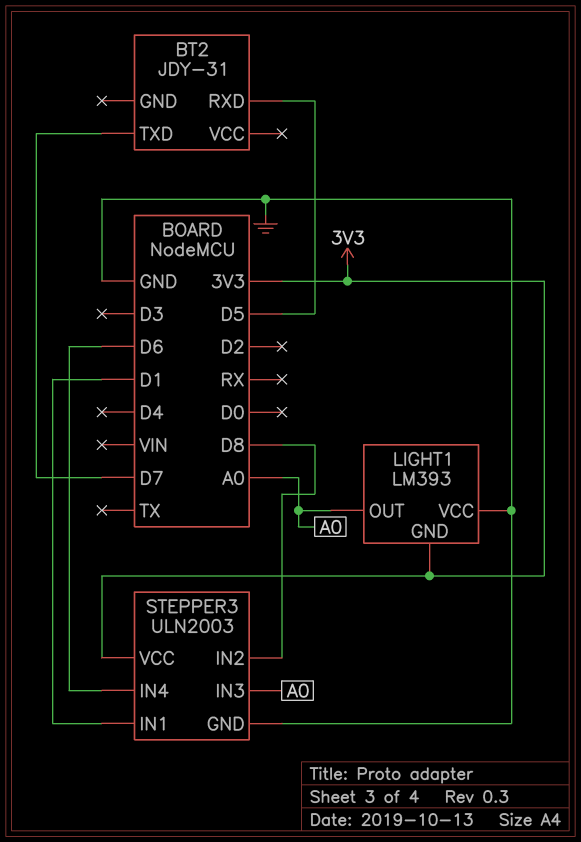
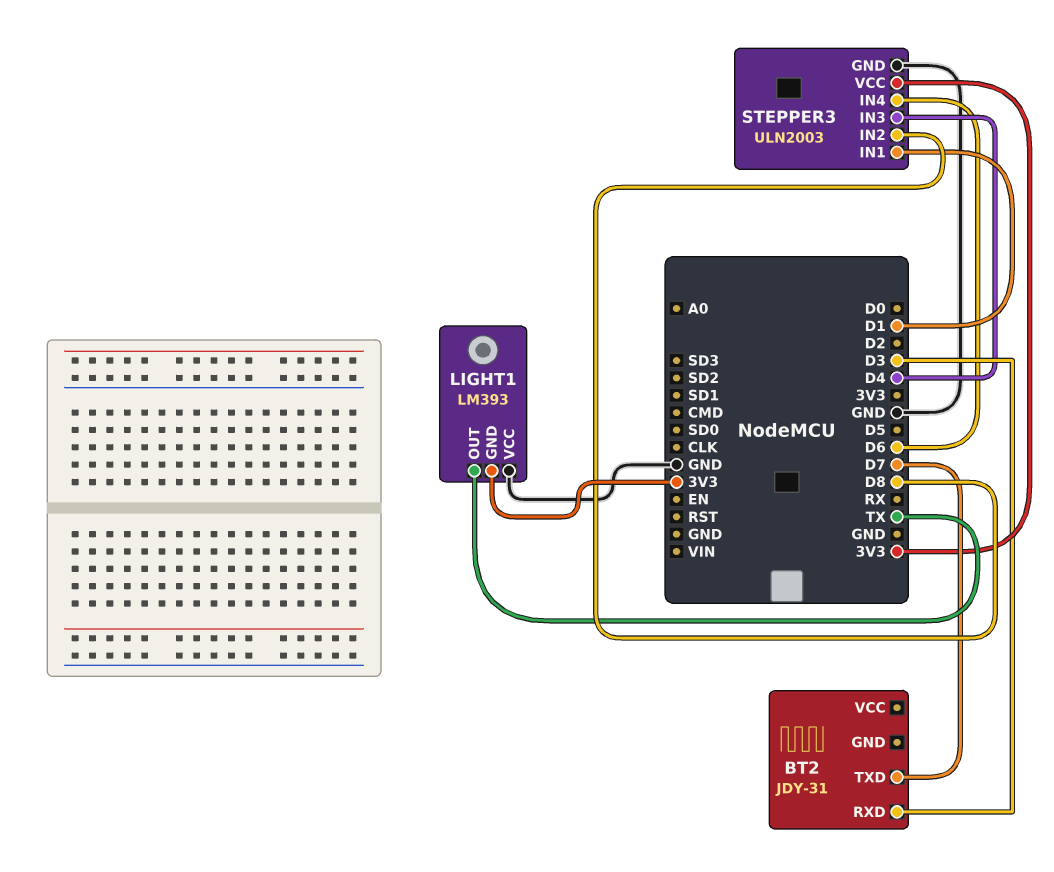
BT2 pin RXD: D5 -> D3
LIGHT1 pin OUT: A0 -> TX
STEPPER3 pin IN3: A0 -> D4

